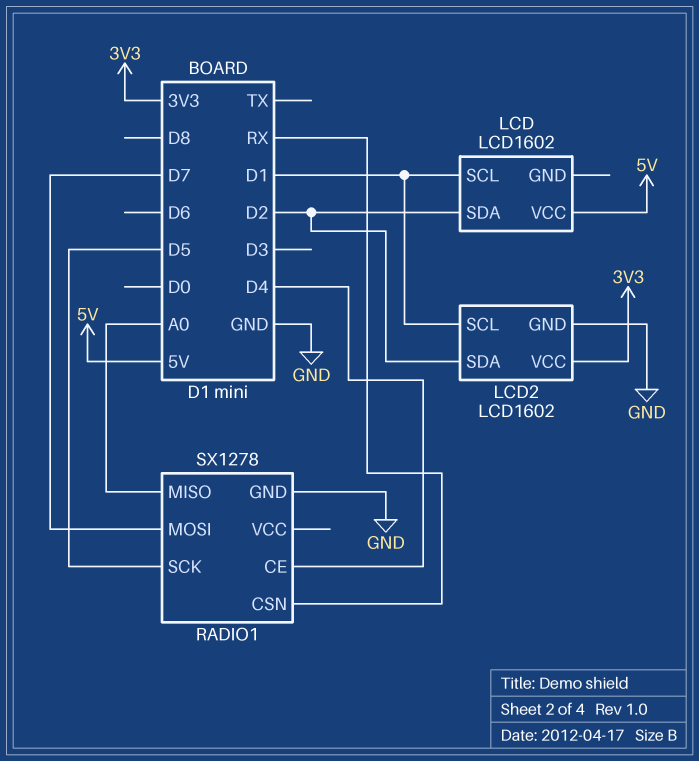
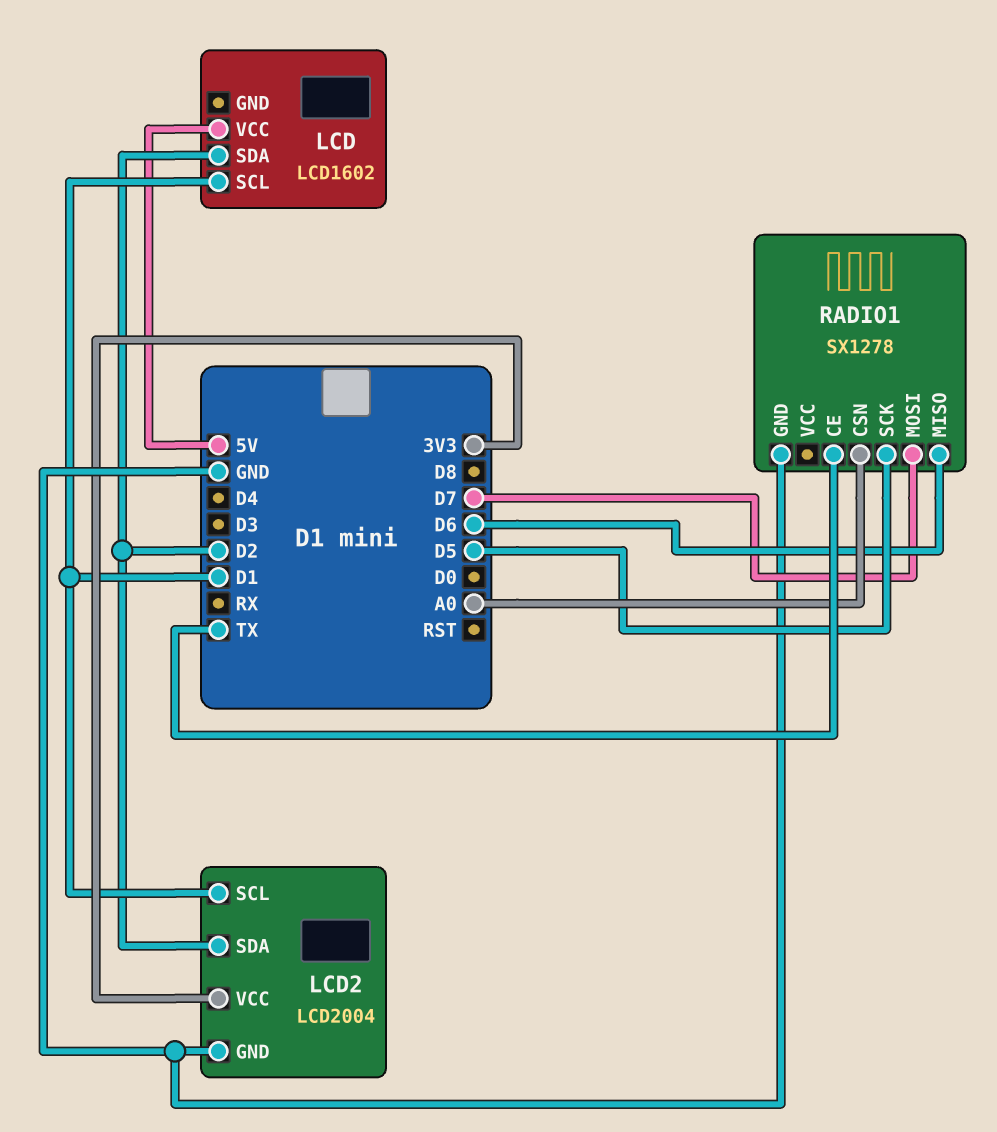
LCD2: LCD1602 -> LCD2004
RADIO1 pin CE: D4 -> TX
RADIO1 pin CSN: RX -> A0
RADIO1 pin MISO: A0 -> D6

